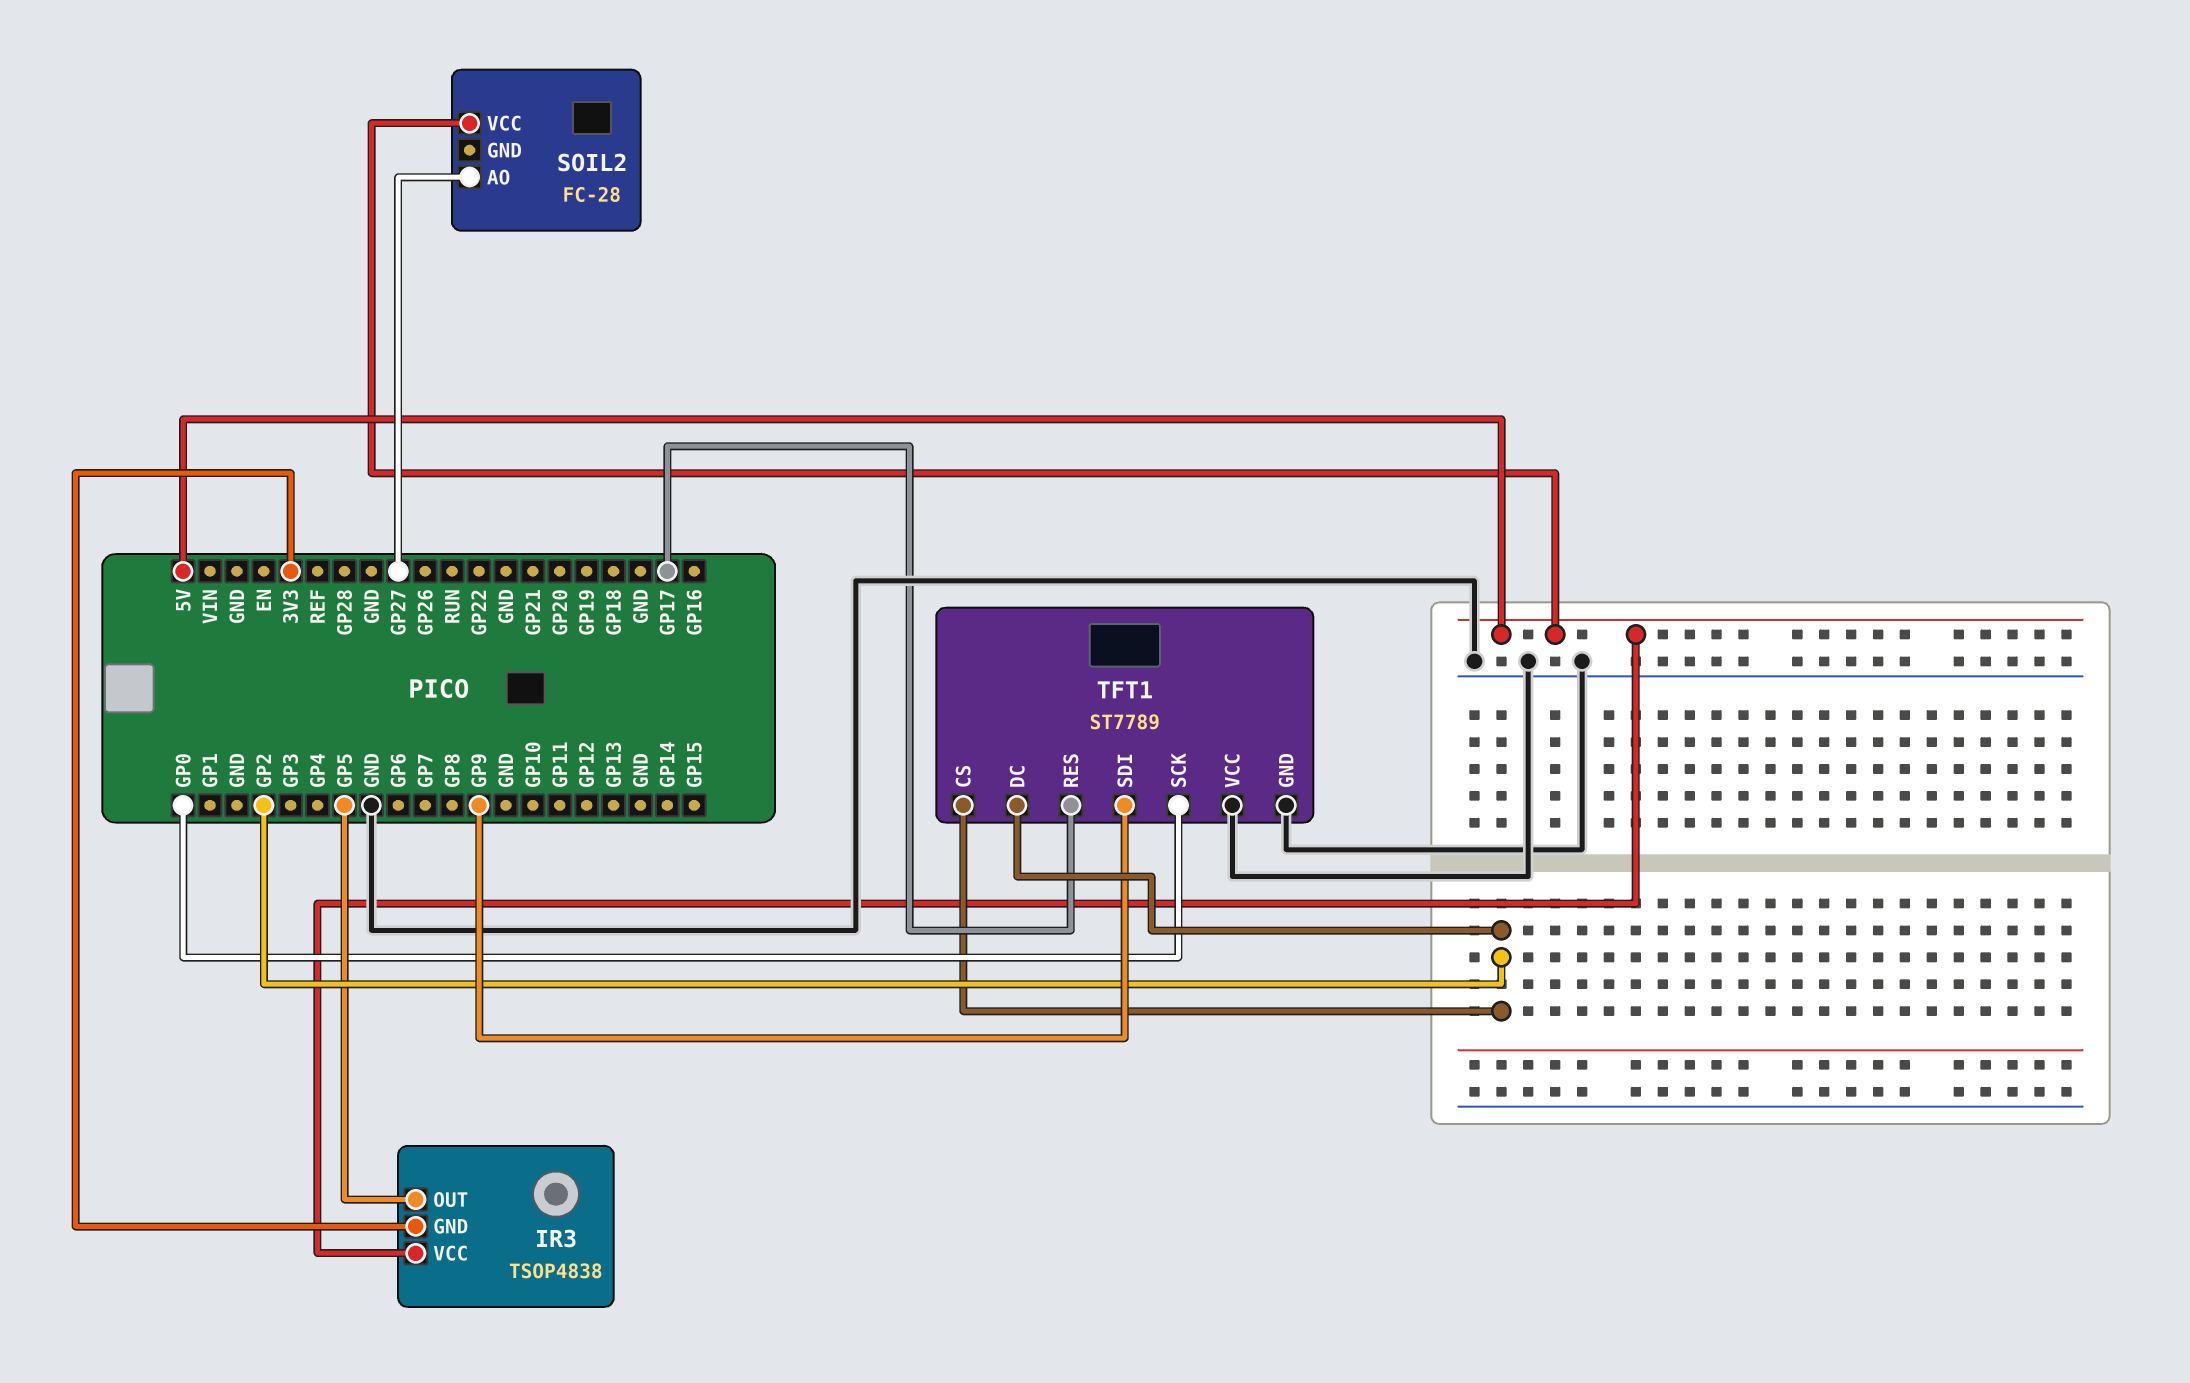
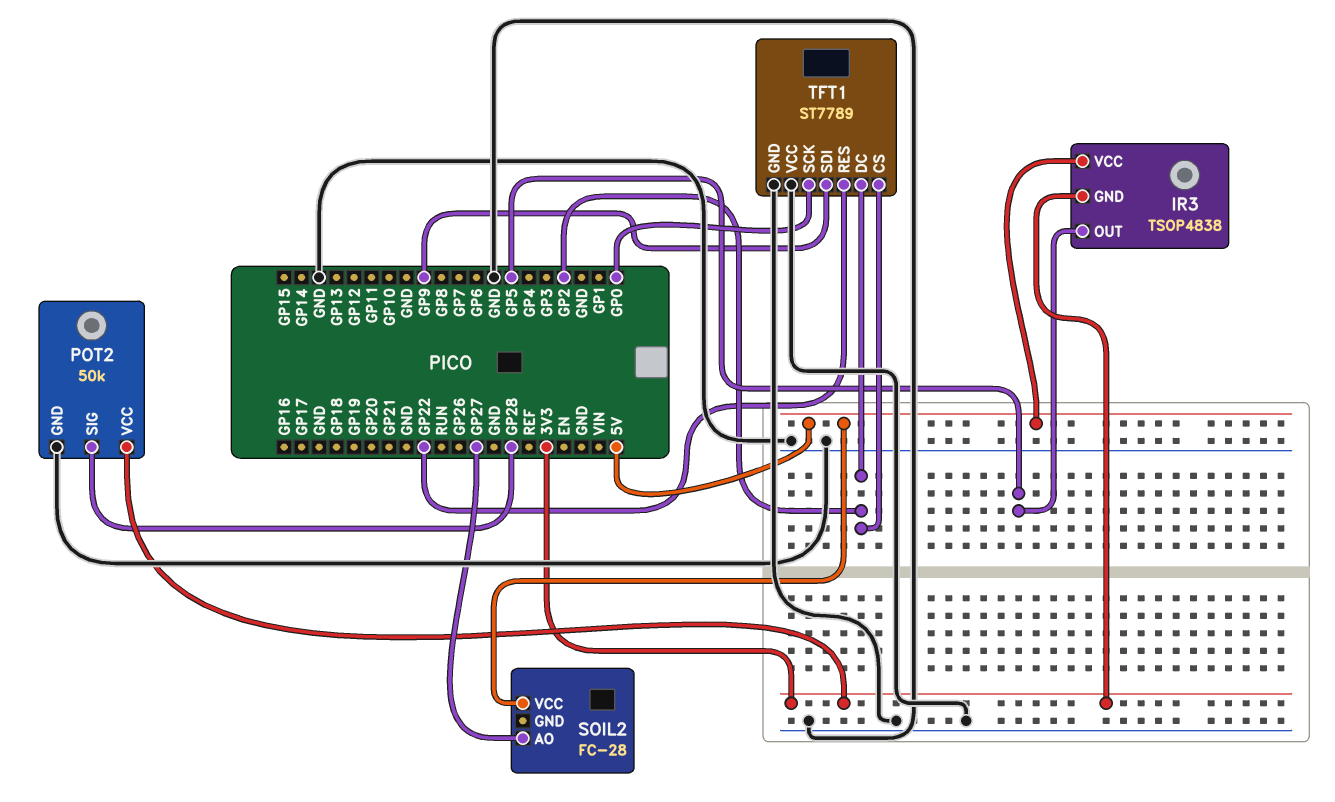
POT2: none -> 50k
POT2 pin GND: none -> GND
POT2 pin SIG: none -> GP28
POT2 pin VCC: none -> 3V3
TFT1 pin RES: GP17 -> GP22

